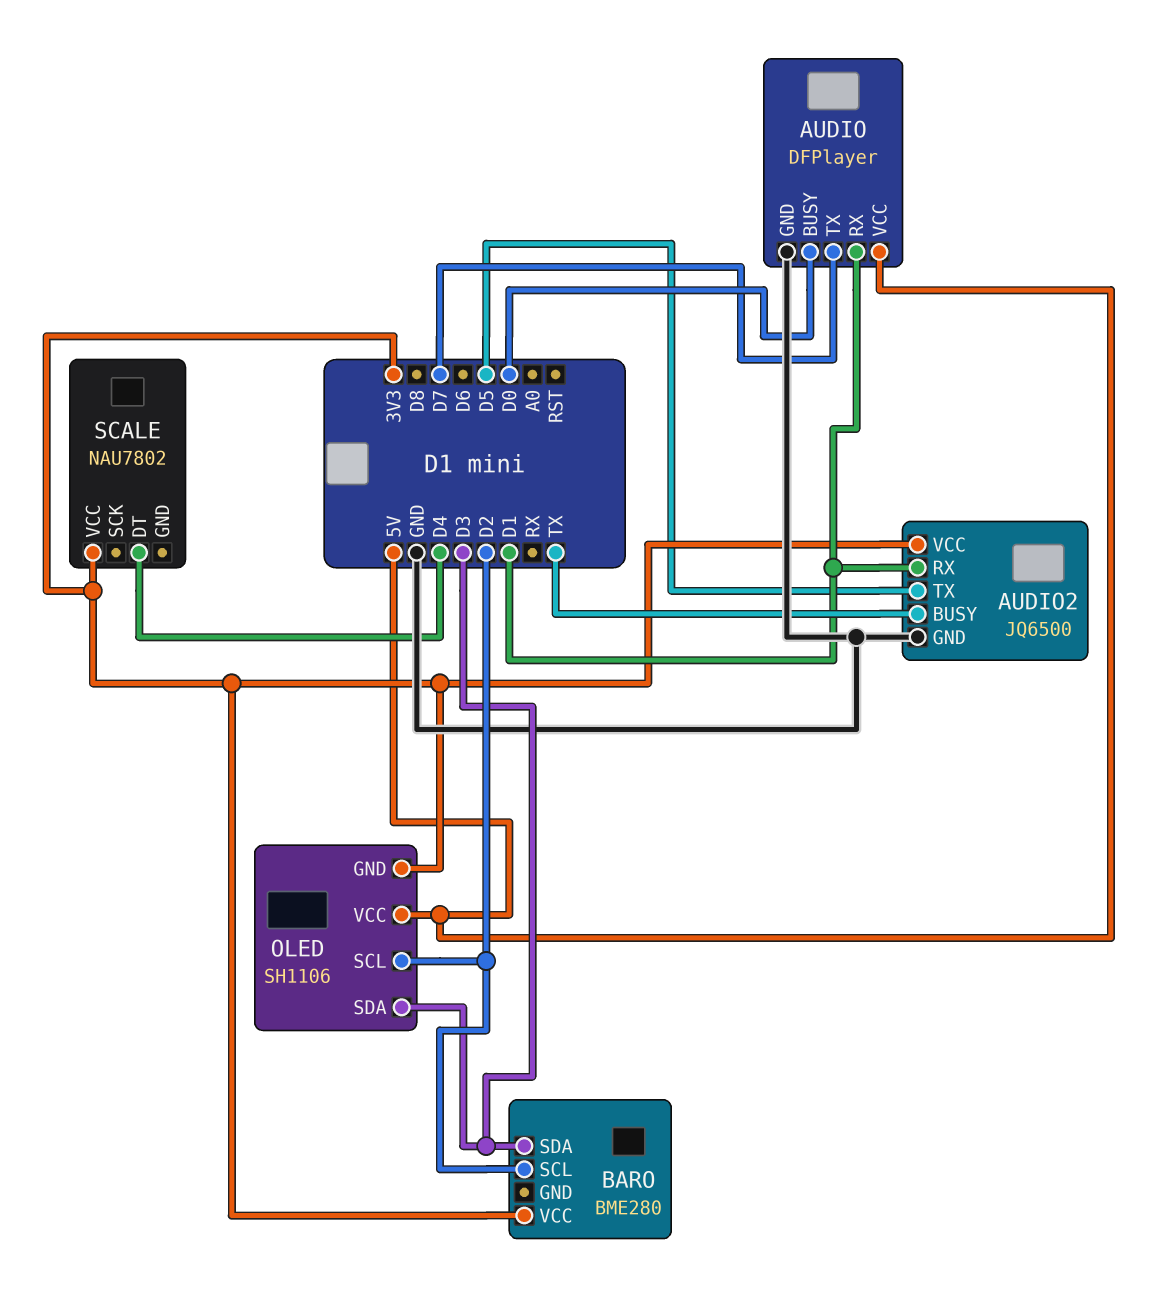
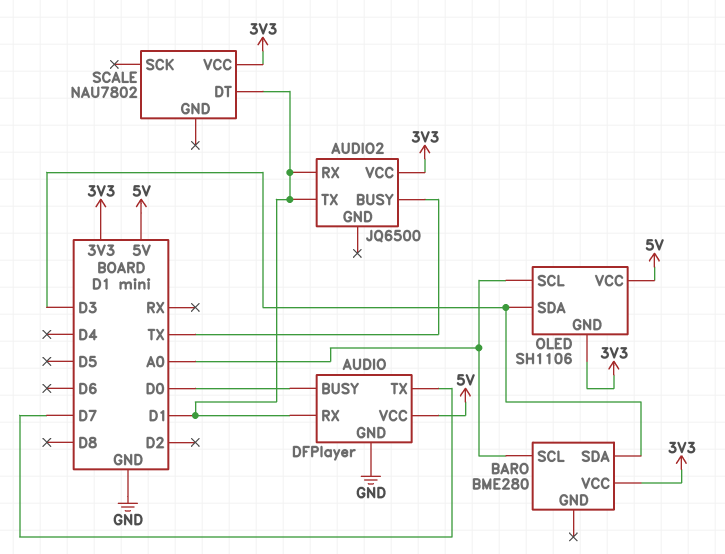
AUDIO2 pin GND: GND -> none
AUDIO2 pin TX: D5 -> D1
BARO pin SCL: D2 -> A0
OLED pin SCL: D2 -> A0
SCALE pin DT: D4 -> D1

